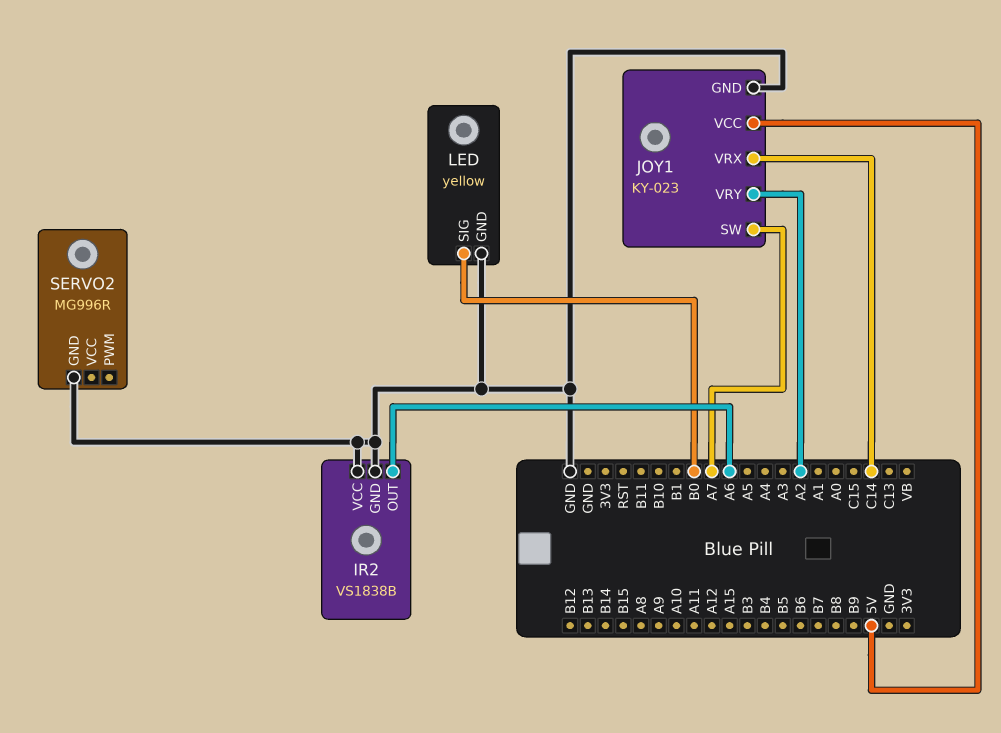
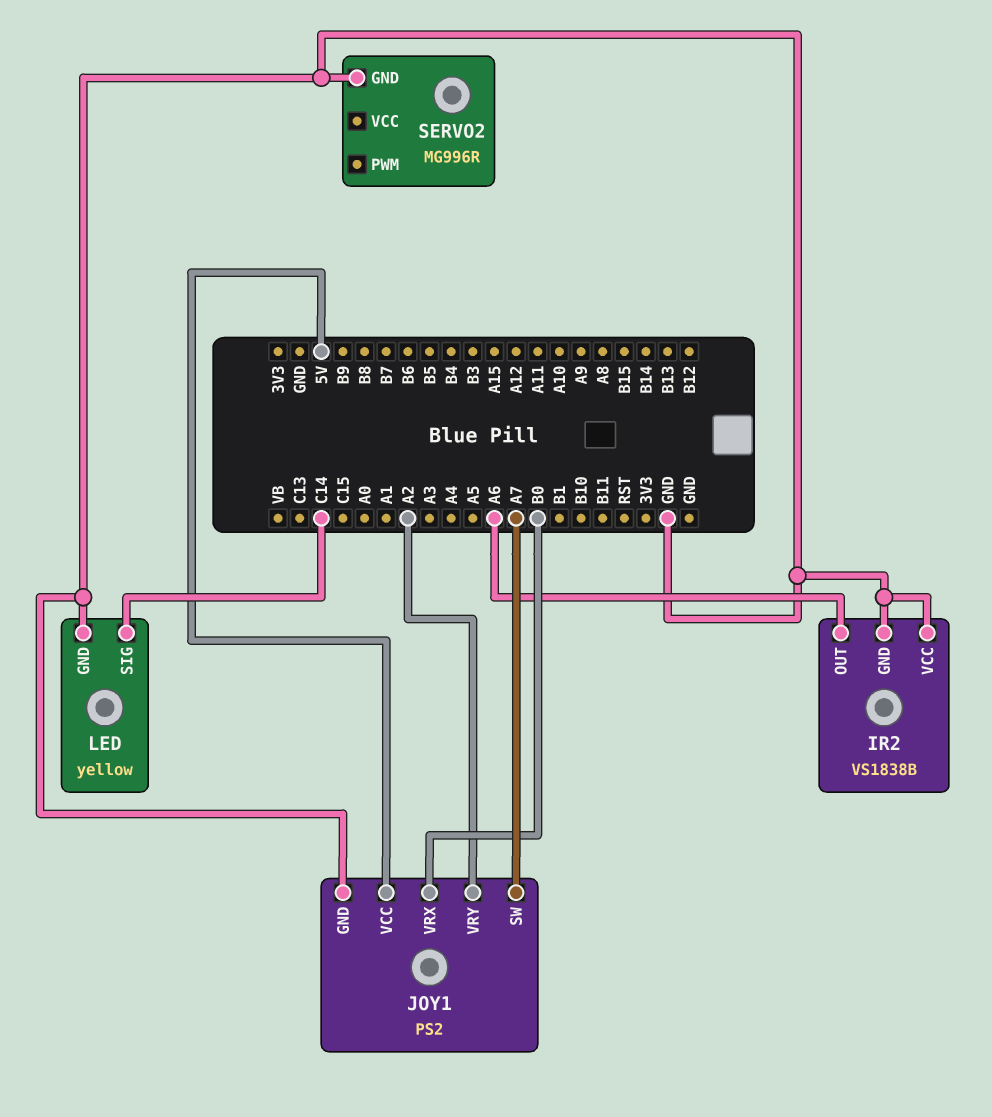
JOY1: KY-023 -> PS2
JOY1 pin VRX: C14 -> B0
LED pin SIG: B0 -> C14

